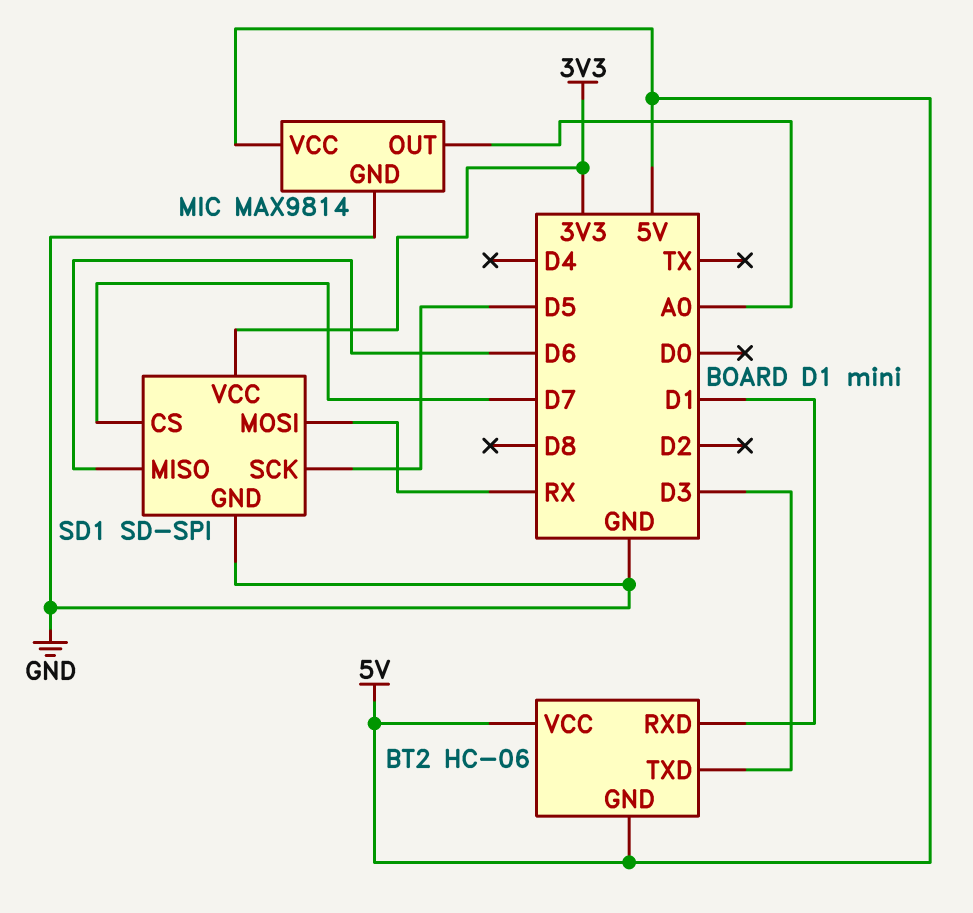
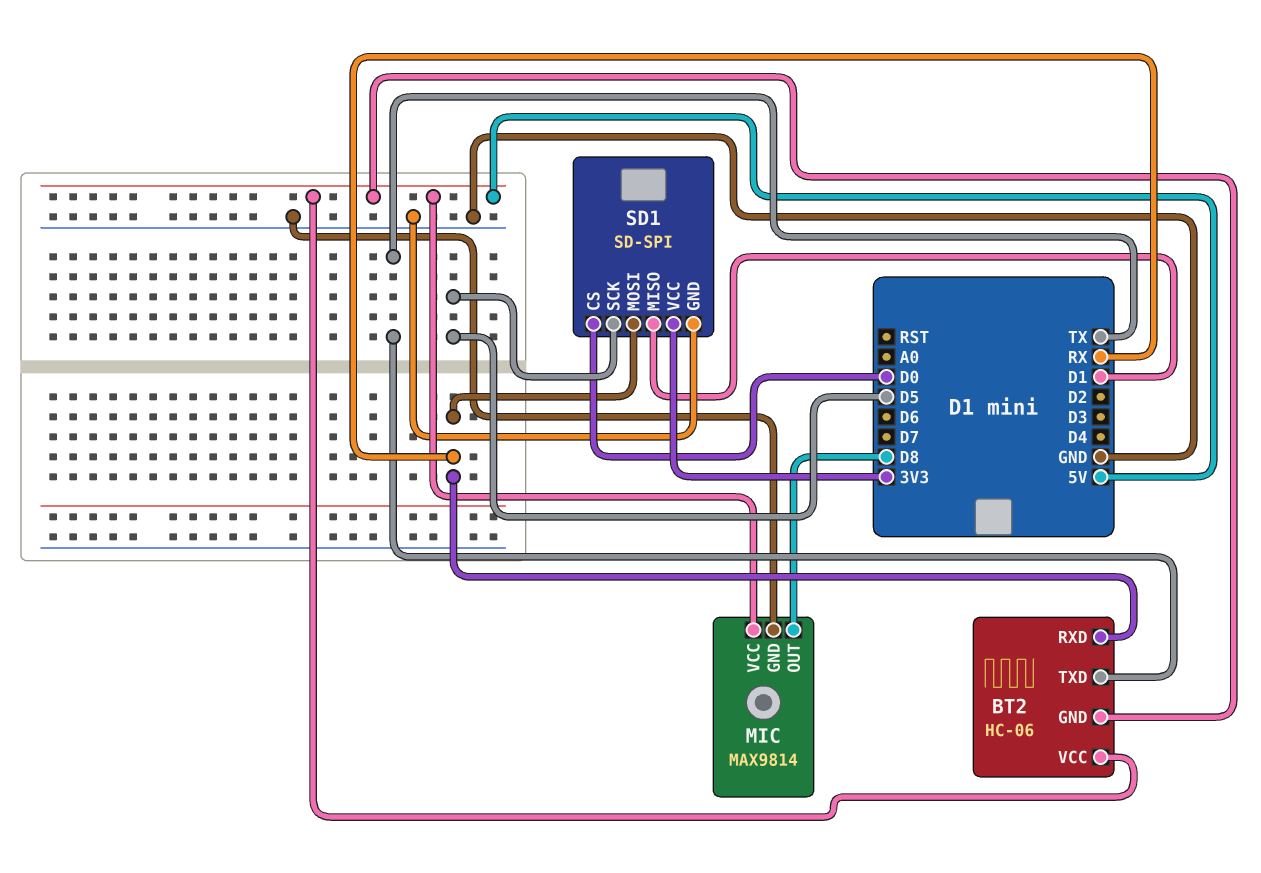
BT2 pin RXD: D1 -> RX
BT2 pin TXD: D3 -> TX
MIC pin OUT: A0 -> D8
SD1 pin CS: D7 -> D0
SD1 pin MISO: D6 -> D1

